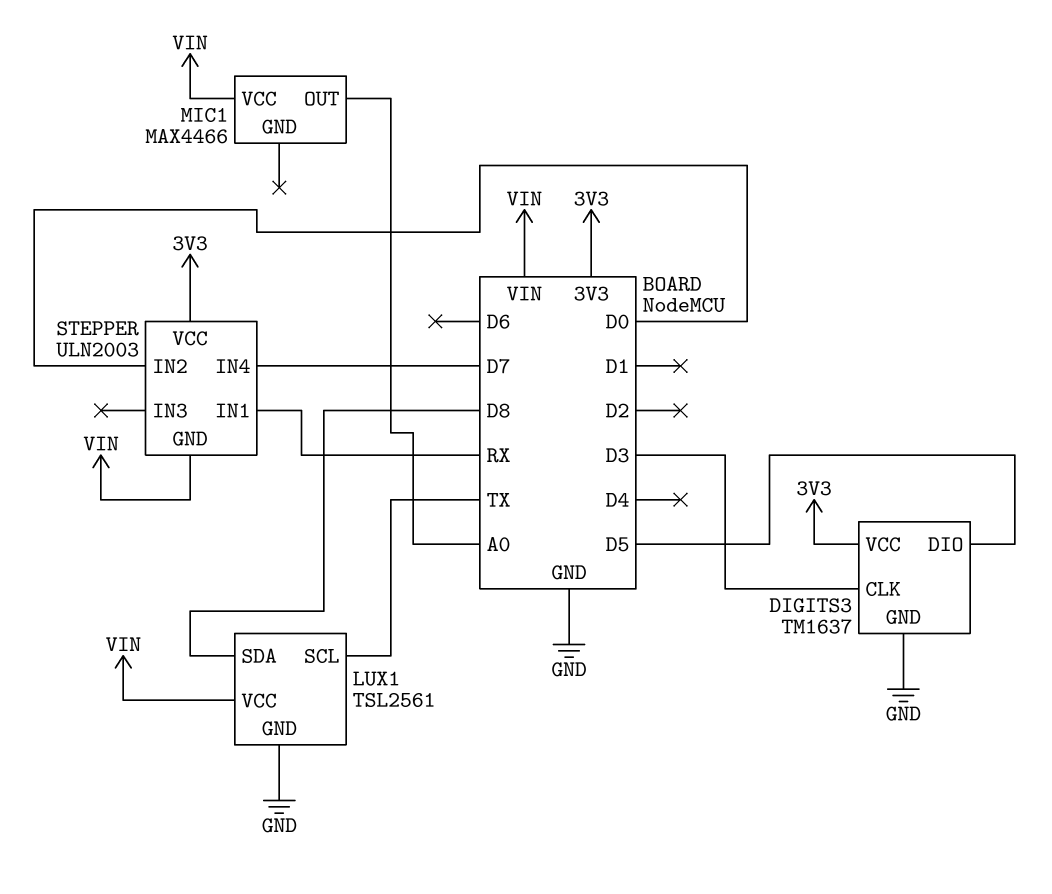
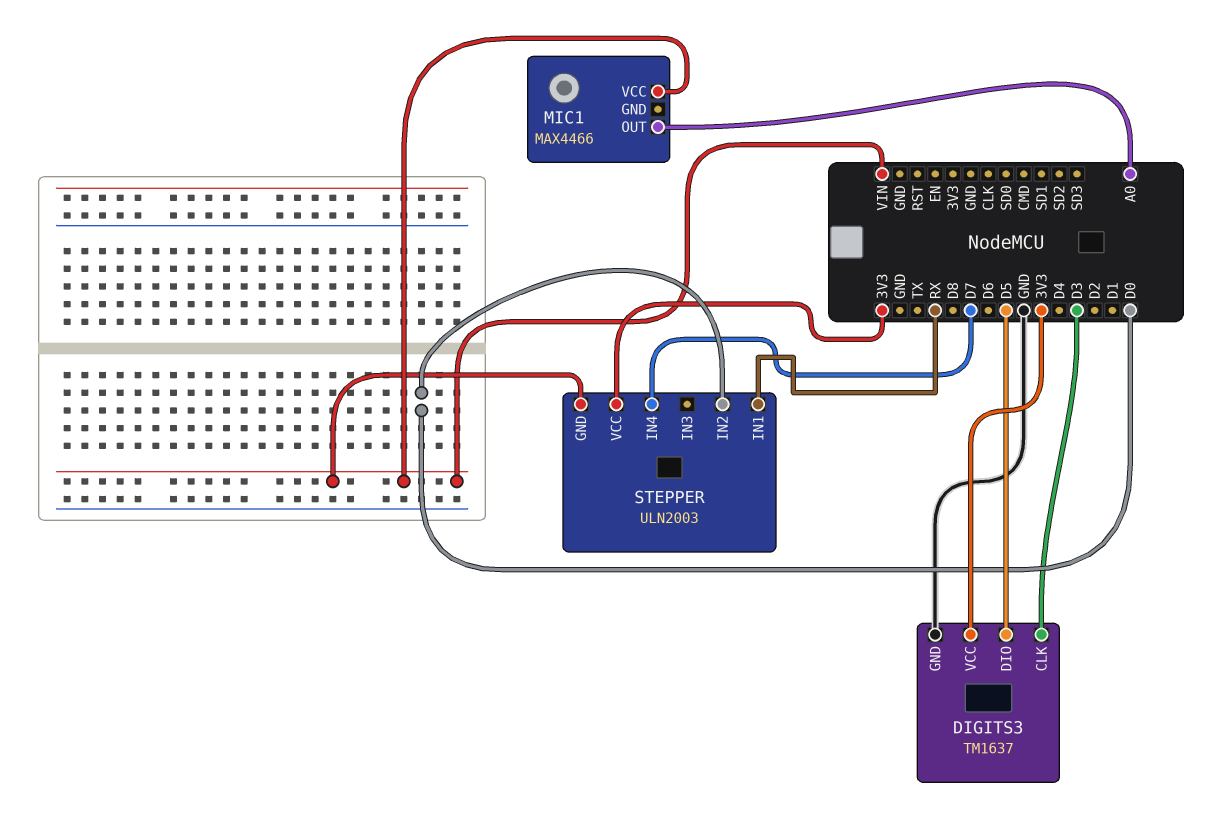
LUX1: TSL2561 -> none
LUX1 pin GND: GND -> none
LUX1 pin SCL: TX -> none
LUX1 pin SDA: D8 -> none
LUX1 pin VCC: VIN -> none

